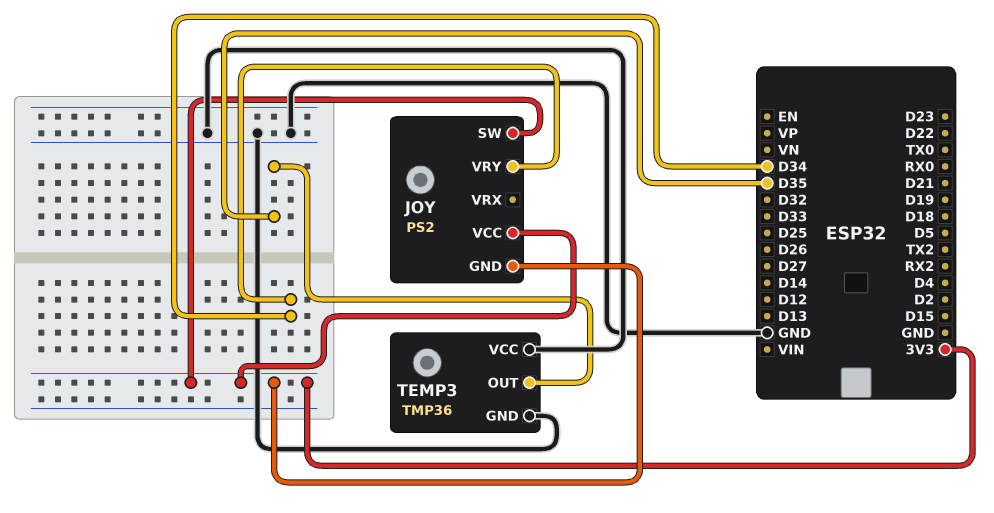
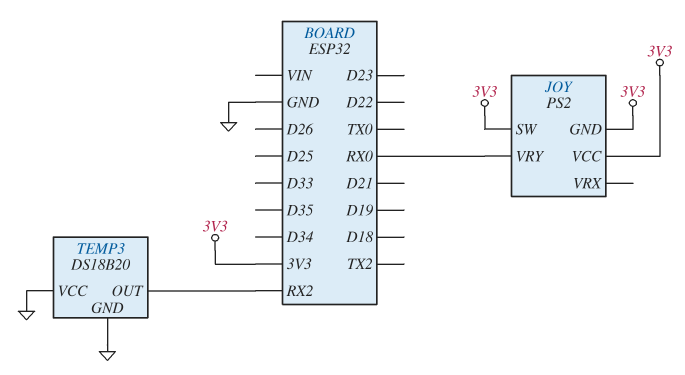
JOY pin VRY: D34 -> RX0
TEMP3: TMP36 -> DS18B20
TEMP3 pin OUT: D35 -> RX2

